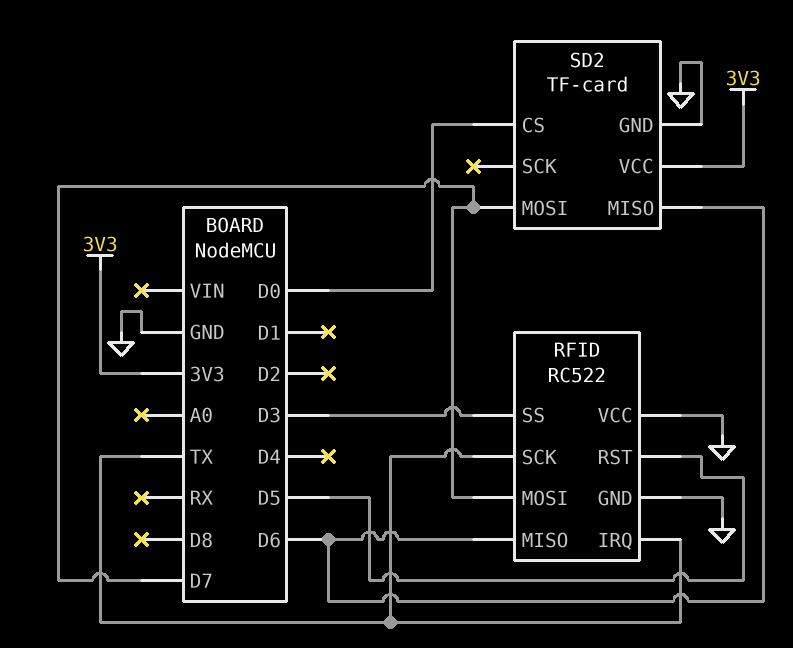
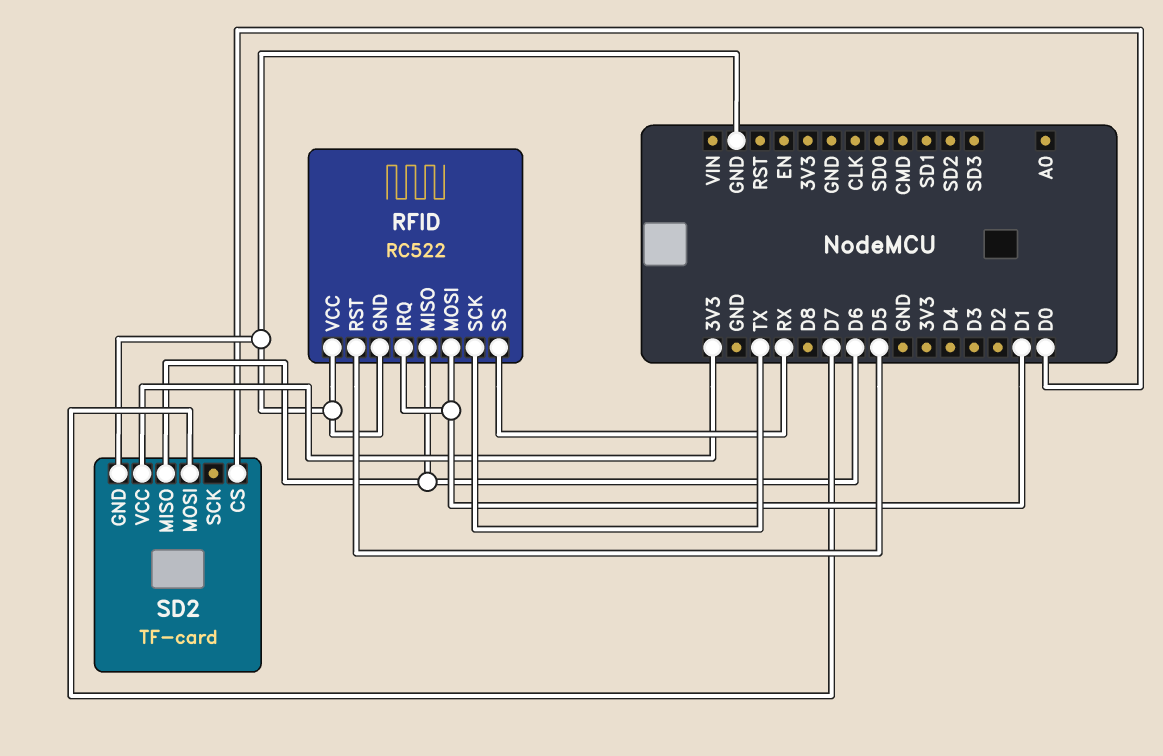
RFID pin IRQ: TX -> D1
RFID pin MOSI: D7 -> D1
RFID pin SS: D3 -> RX

